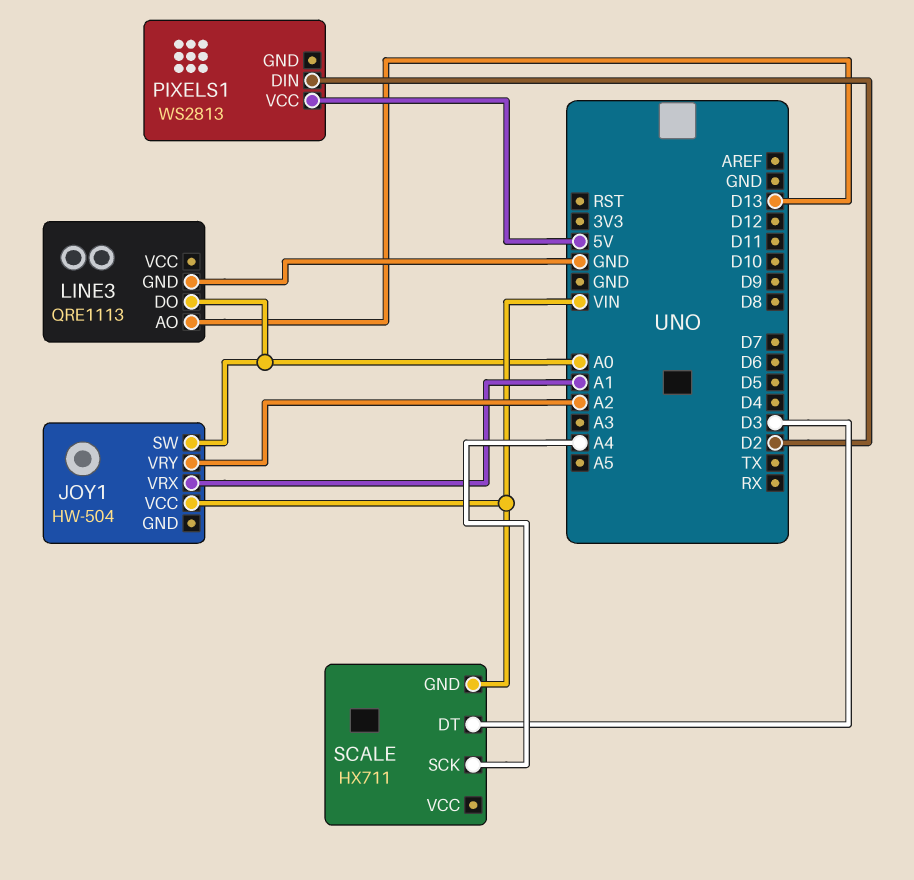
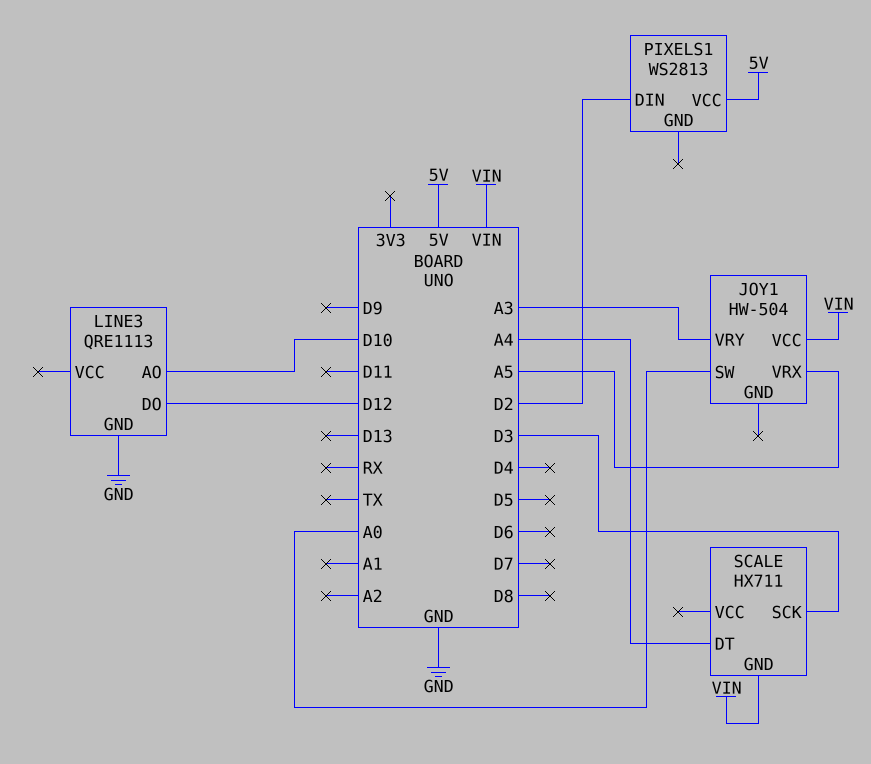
JOY1 pin VRX: A1 -> A5
JOY1 pin VRY: A2 -> A3
LINE3 pin AO: D13 -> D10
LINE3 pin DO: A0 -> D12
SCALE pin DT: D3 -> A4
SCALE pin SCK: A4 -> D3

